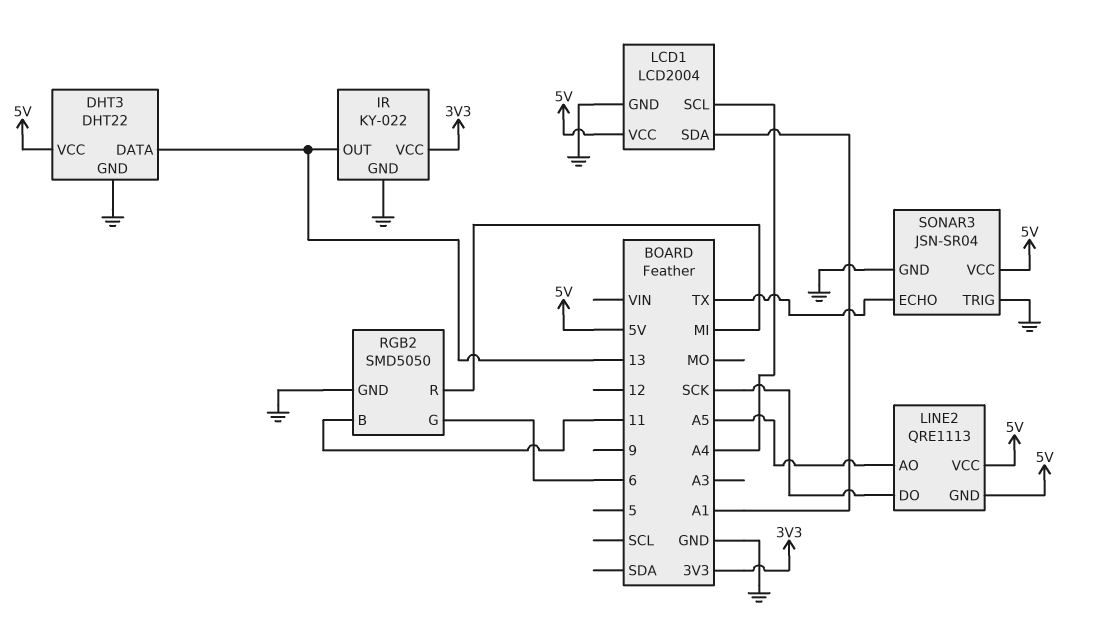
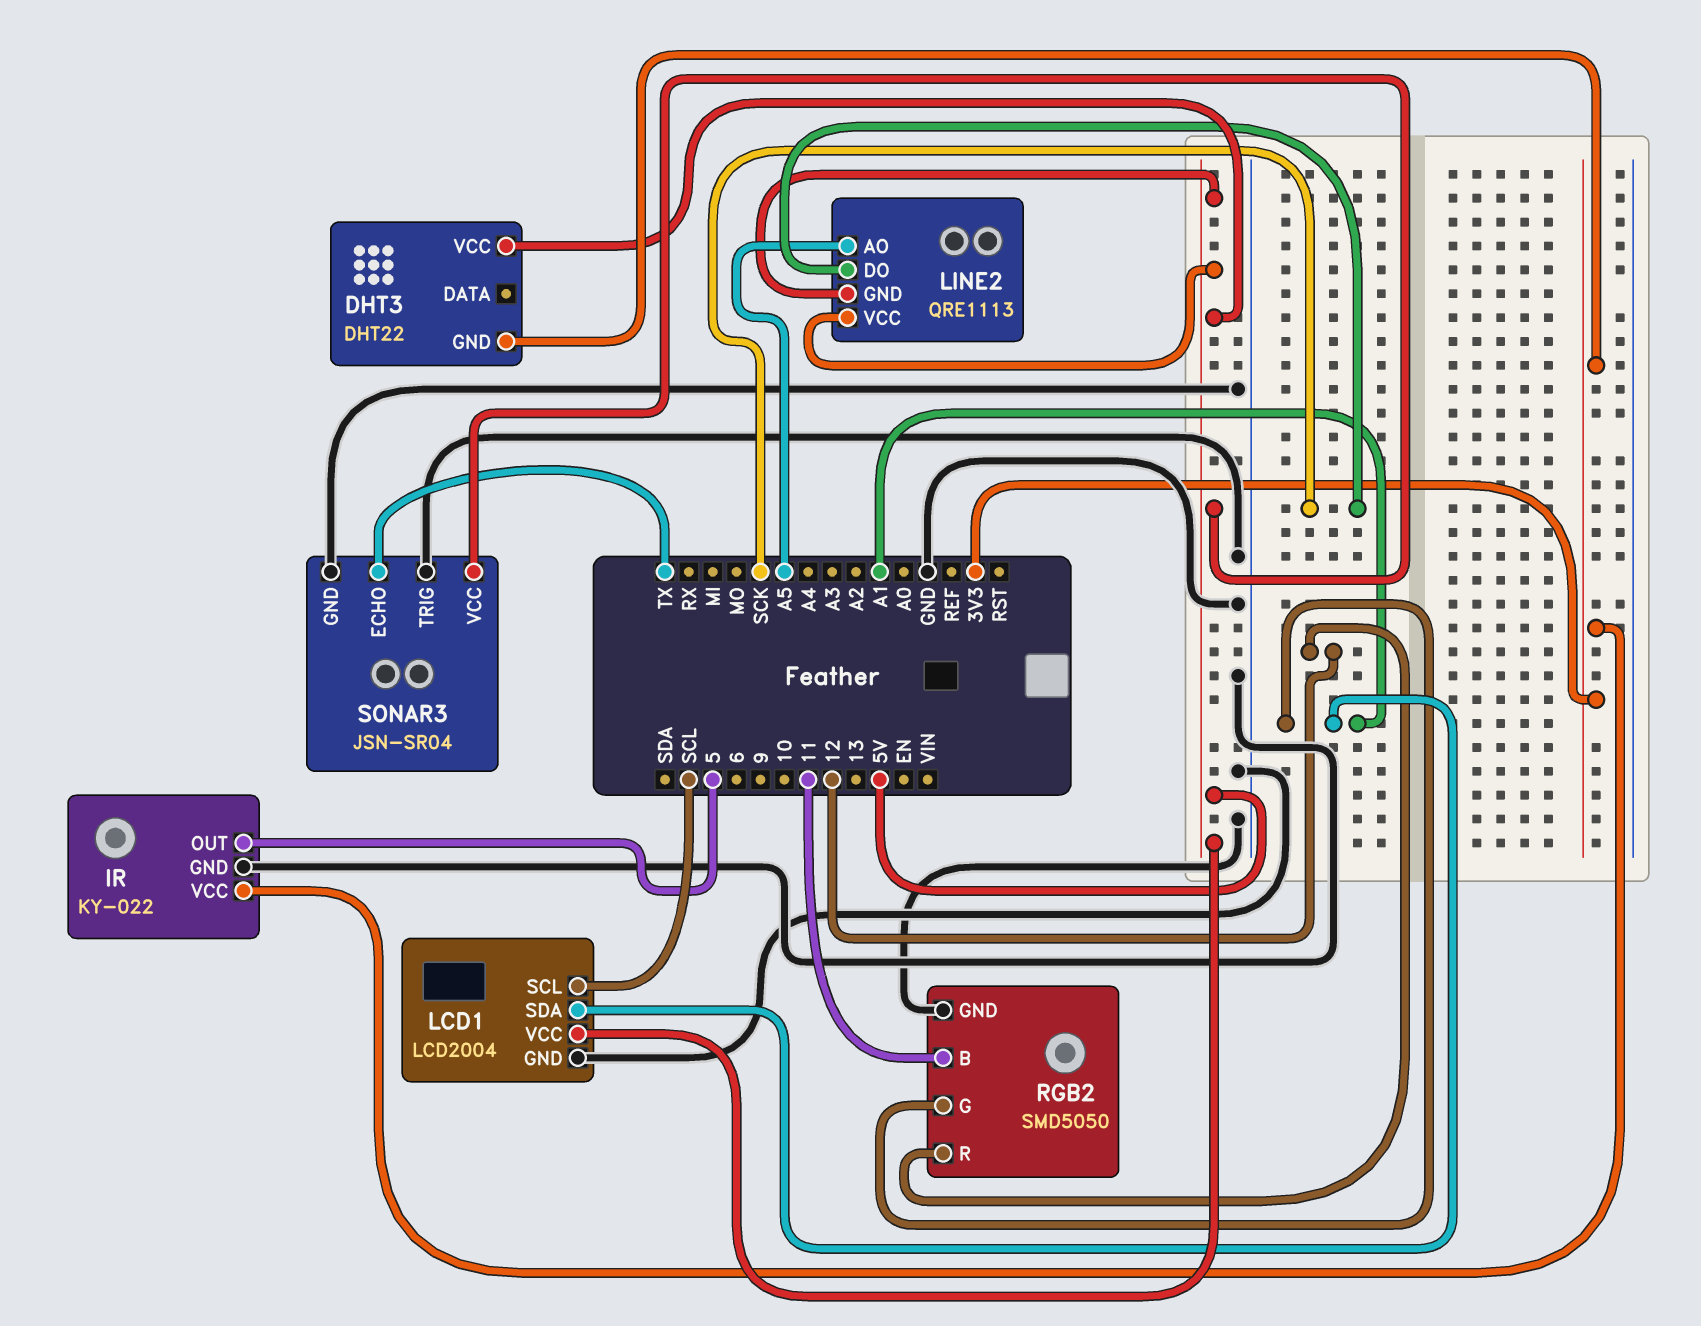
DHT3 pin DATA: 13 -> none
DHT3 pin GND: GND -> 3V3
IR pin OUT: 13 -> 5
LCD1 pin SCL: A4 -> SCL
RGB2 pin G: 6 -> A1
RGB2 pin R: MI -> 12

